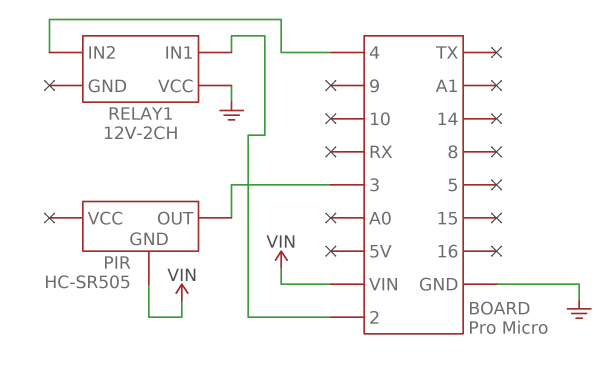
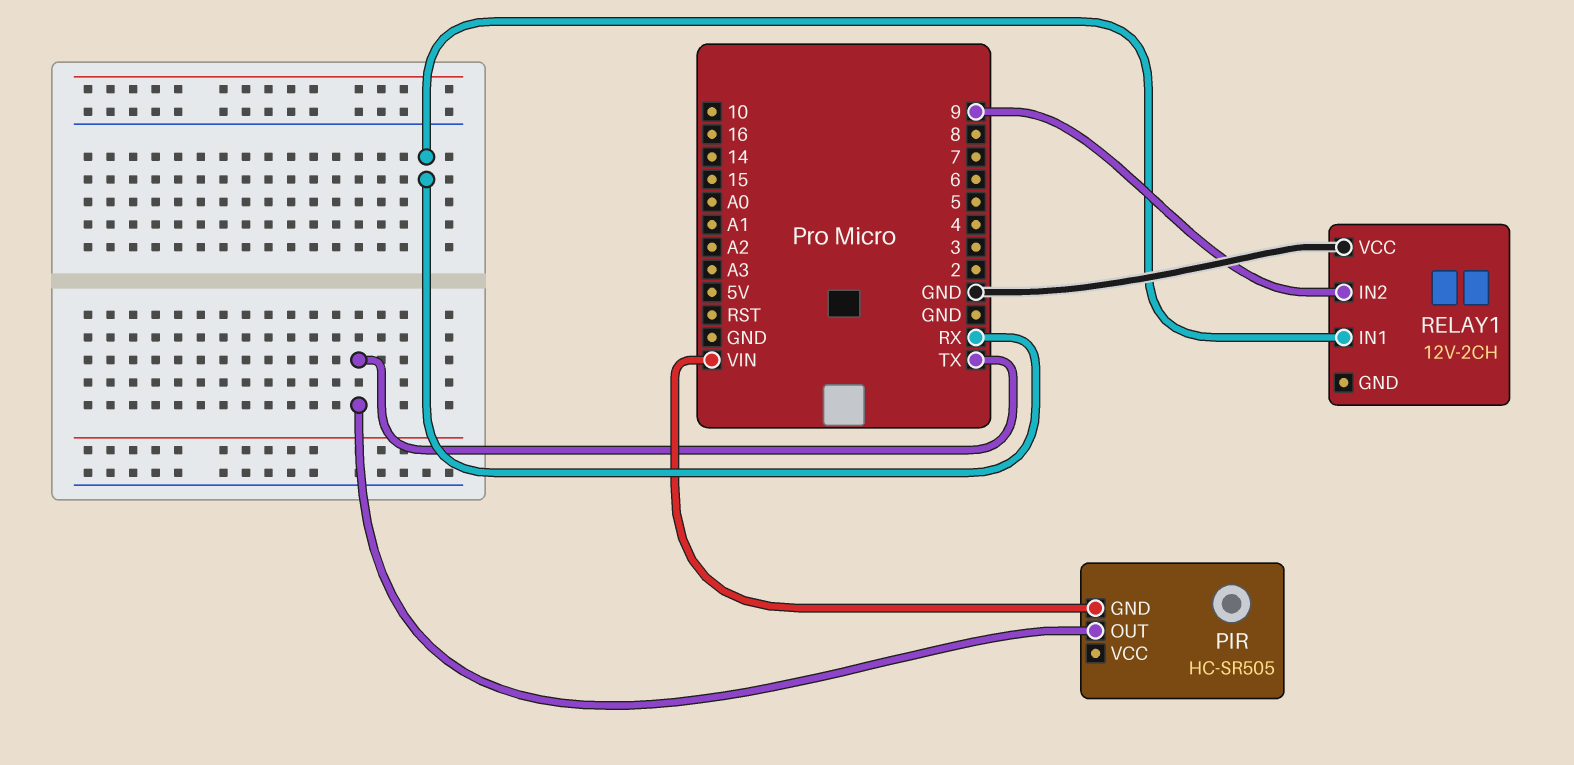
PIR pin OUT: 3 -> TX
RELAY1 pin IN1: 2 -> RX
RELAY1 pin IN2: 4 -> 9

